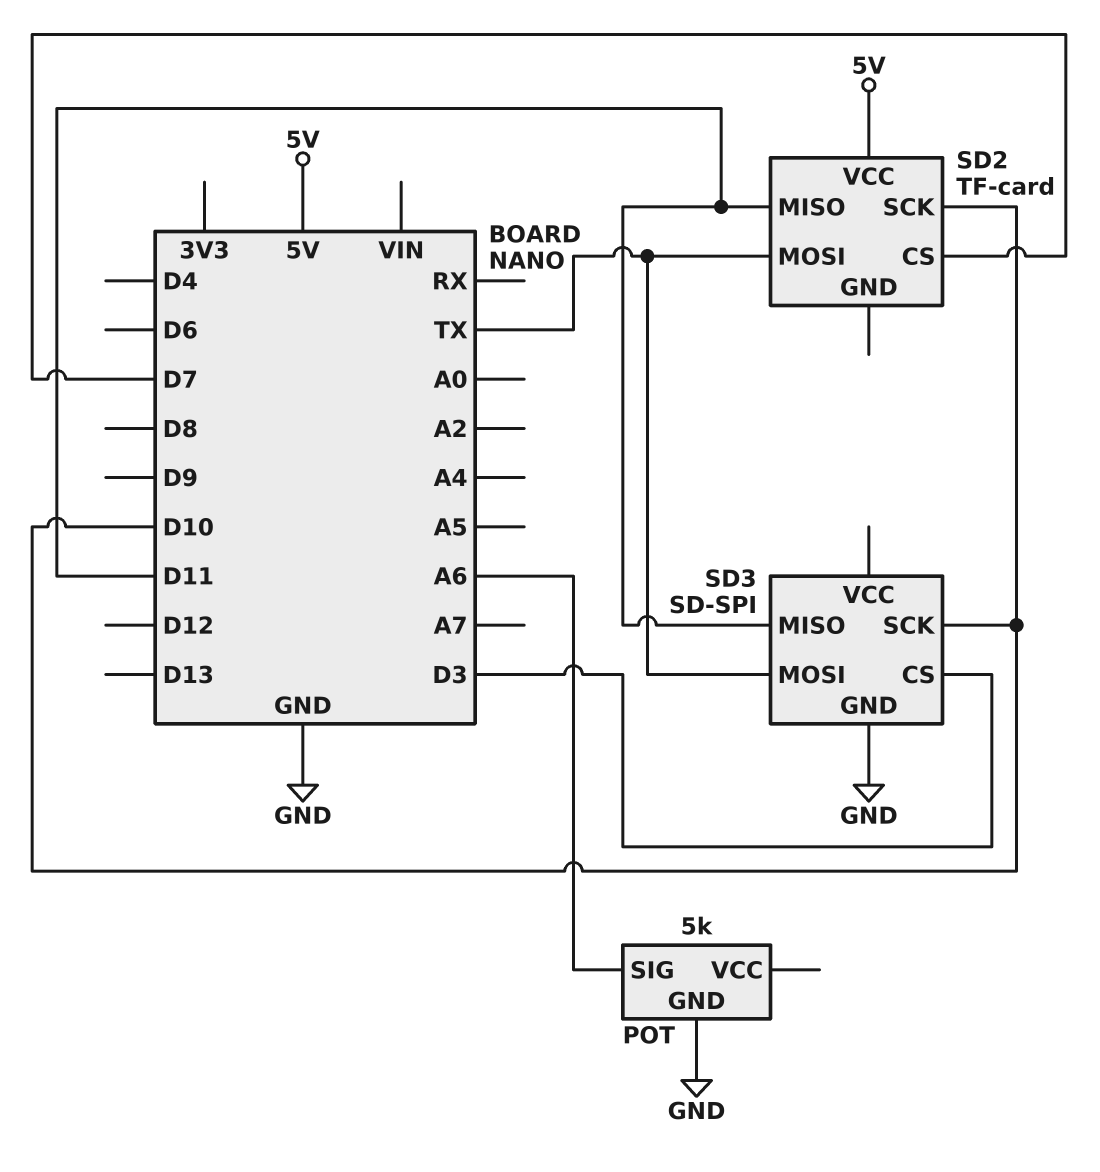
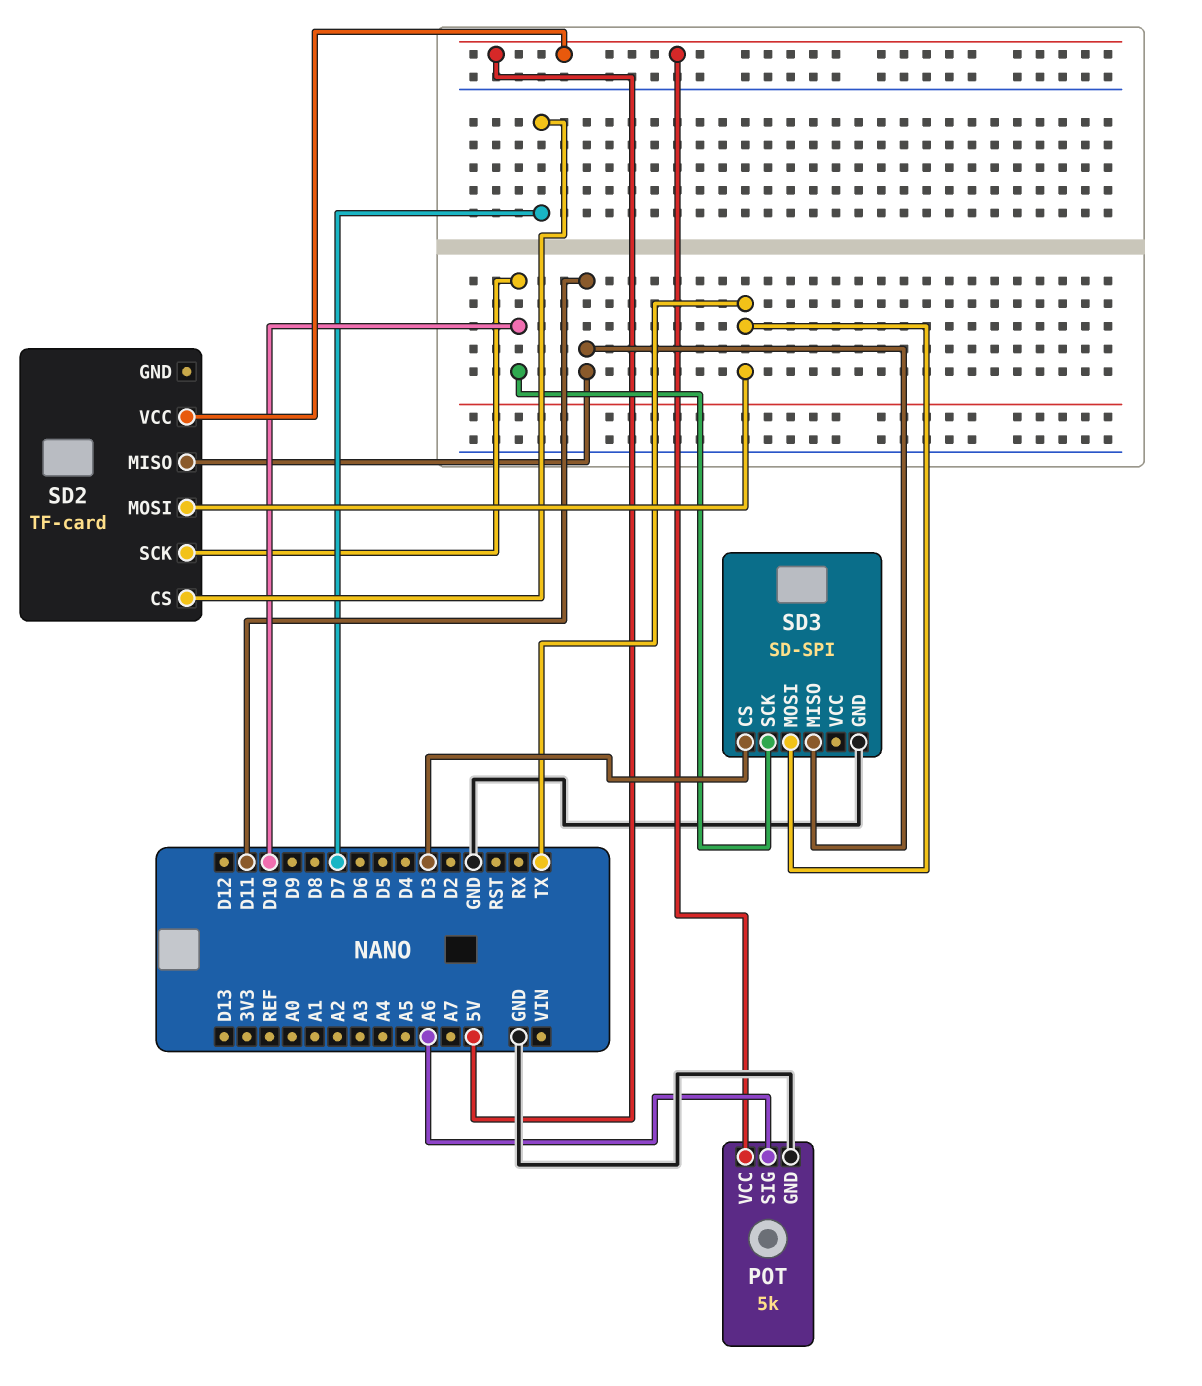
POT pin VCC: none -> 5V

